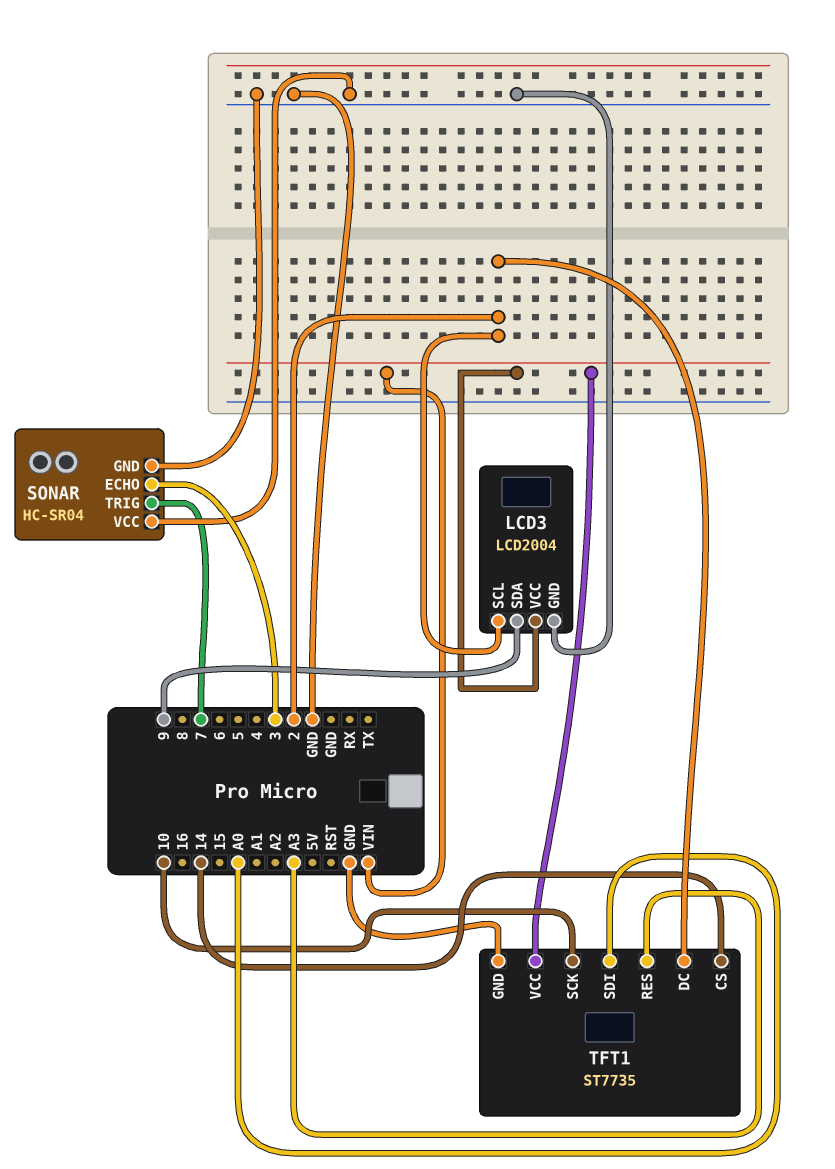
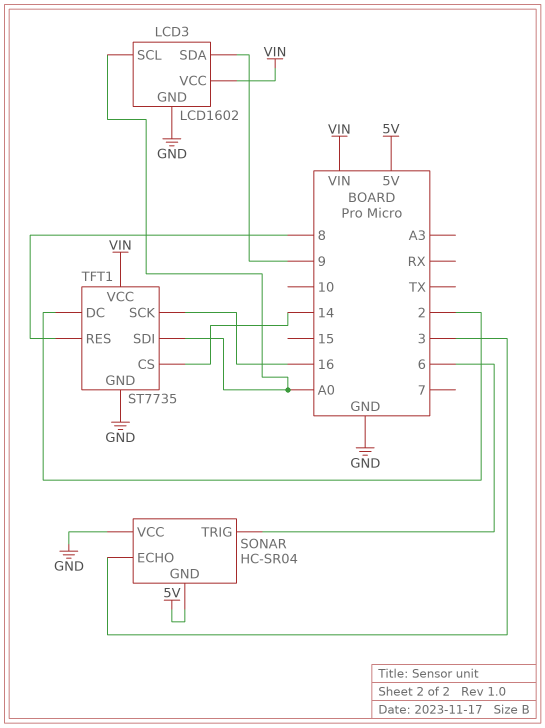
LCD3: LCD2004 -> LCD1602
LCD3 pin SCL: 2 -> A0
SONAR pin GND: GND -> 5V
SONAR pin TRIG: 7 -> 6
TFT1 pin RES: A3 -> 8
TFT1 pin SCK: 10 -> 16

